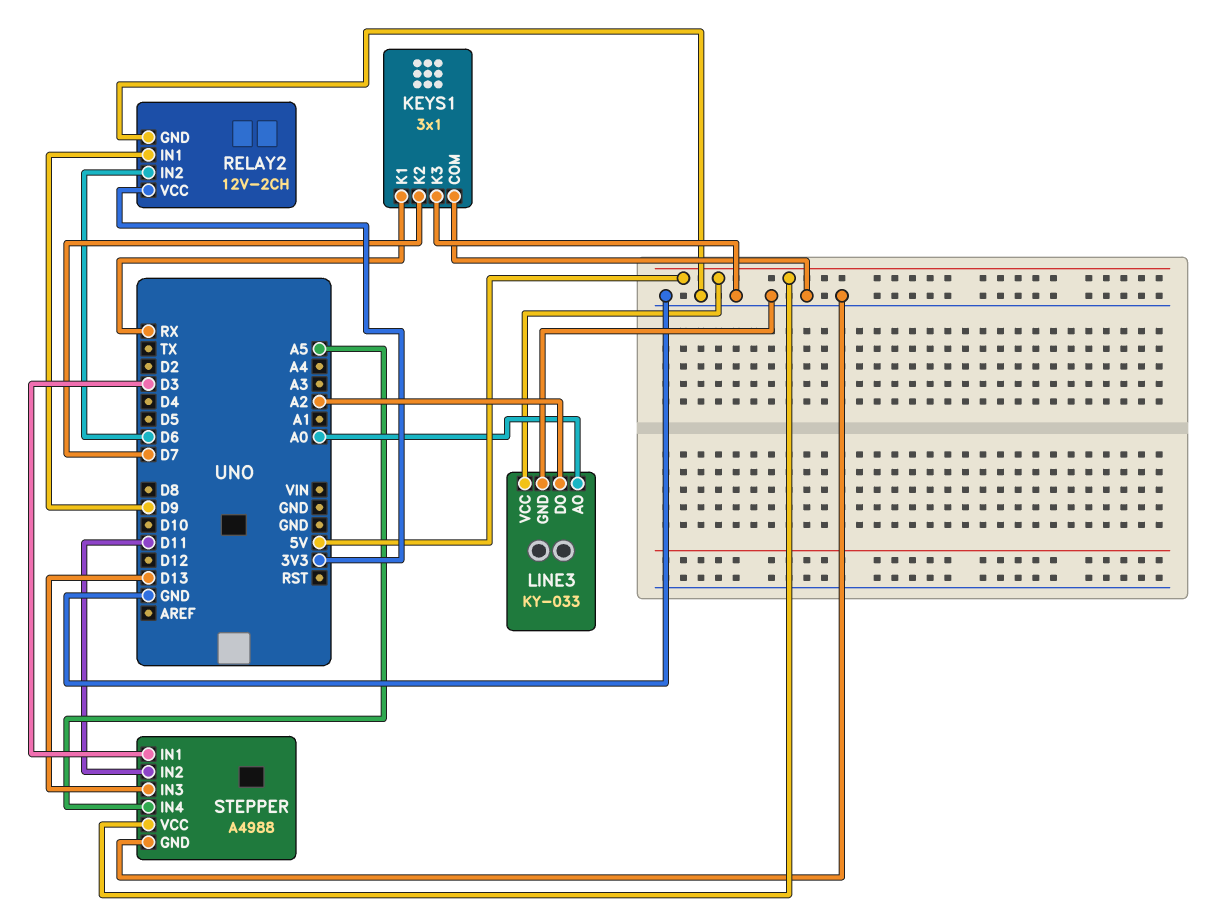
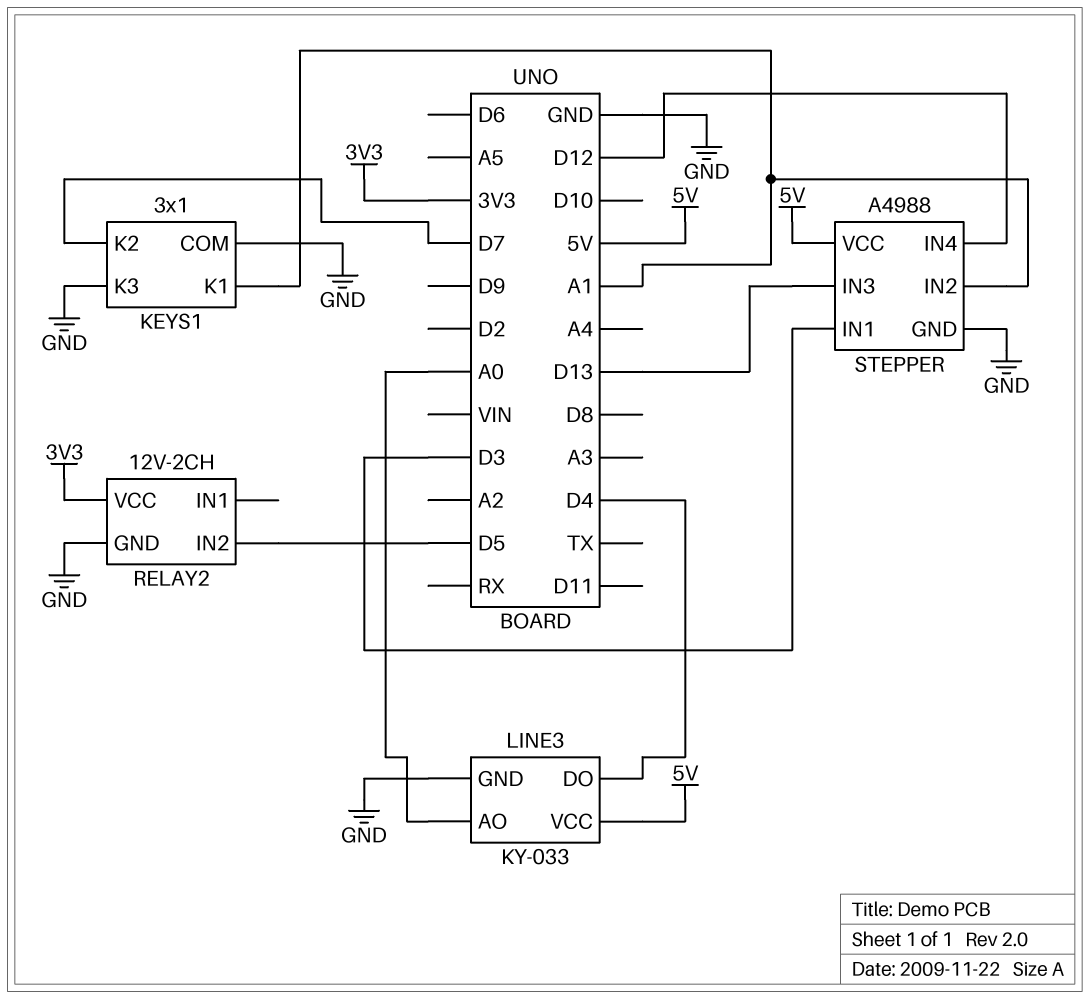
KEYS1 pin K1: RX -> A1
LINE3 pin DO: A2 -> D4
RELAY2 pin IN1: D9 -> none
RELAY2 pin IN2: D6 -> D5
STEPPER pin IN2: D11 -> A1
STEPPER pin IN4: A5 -> D12

